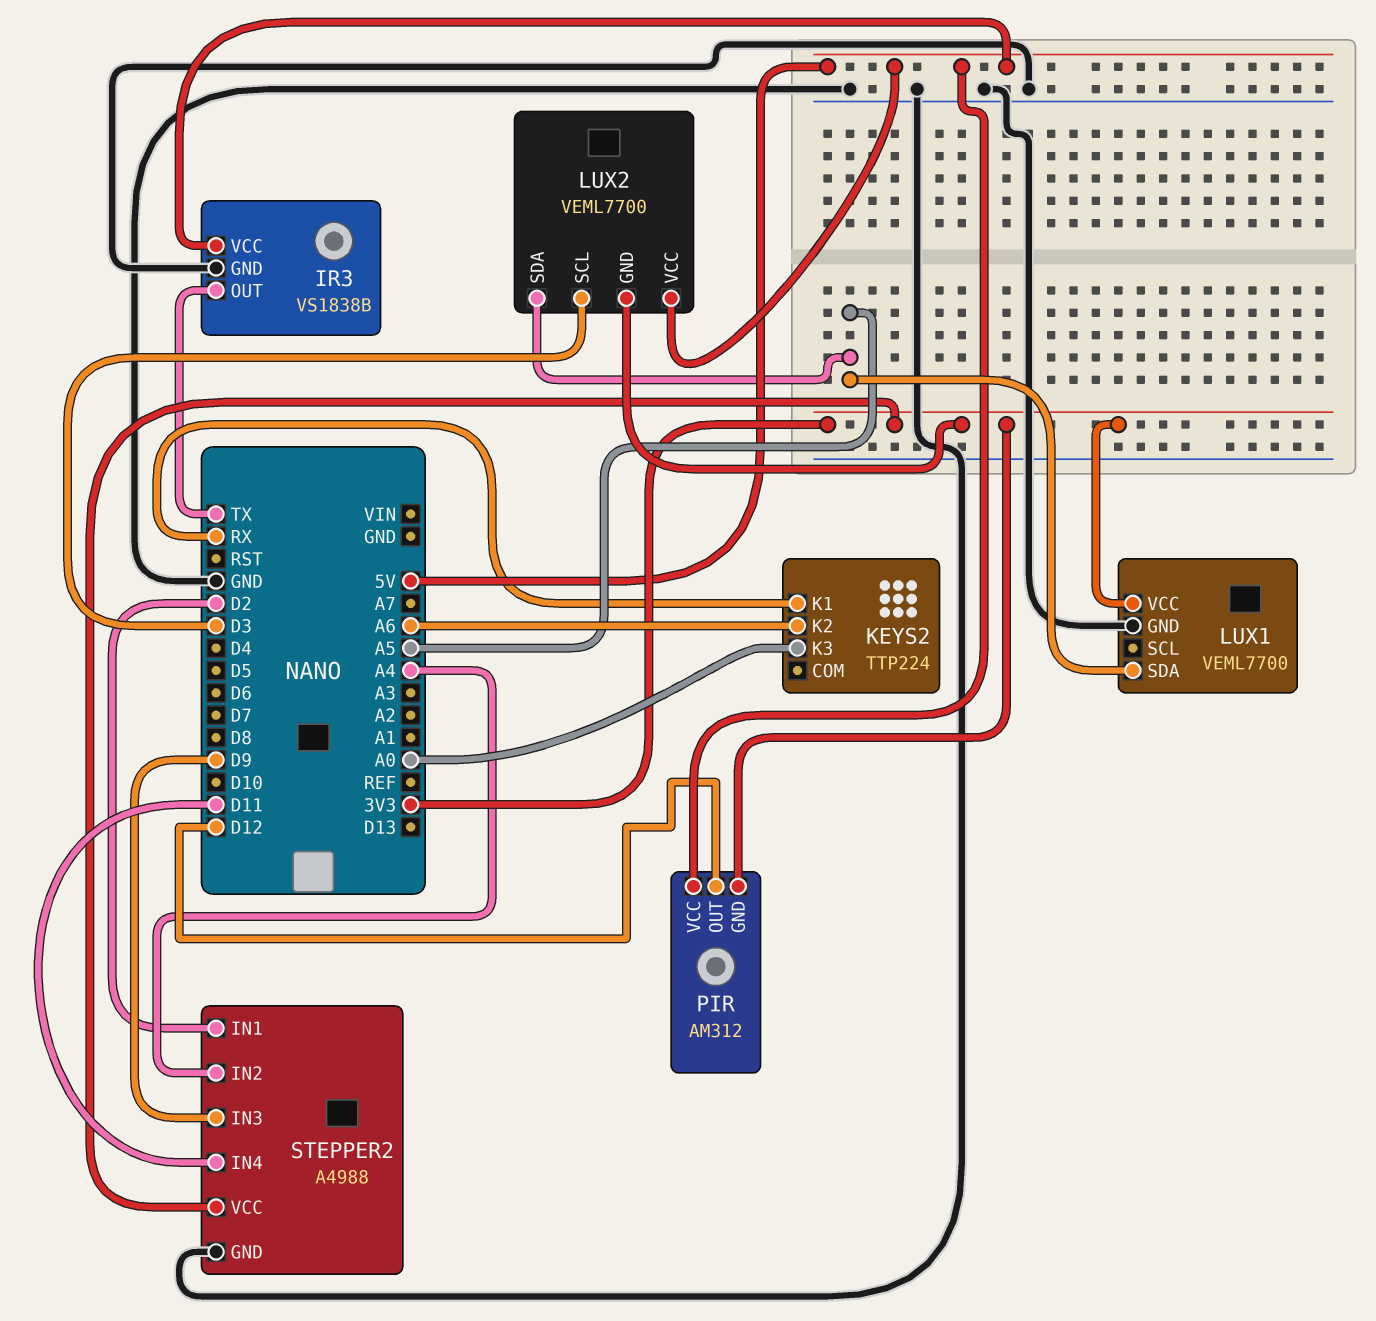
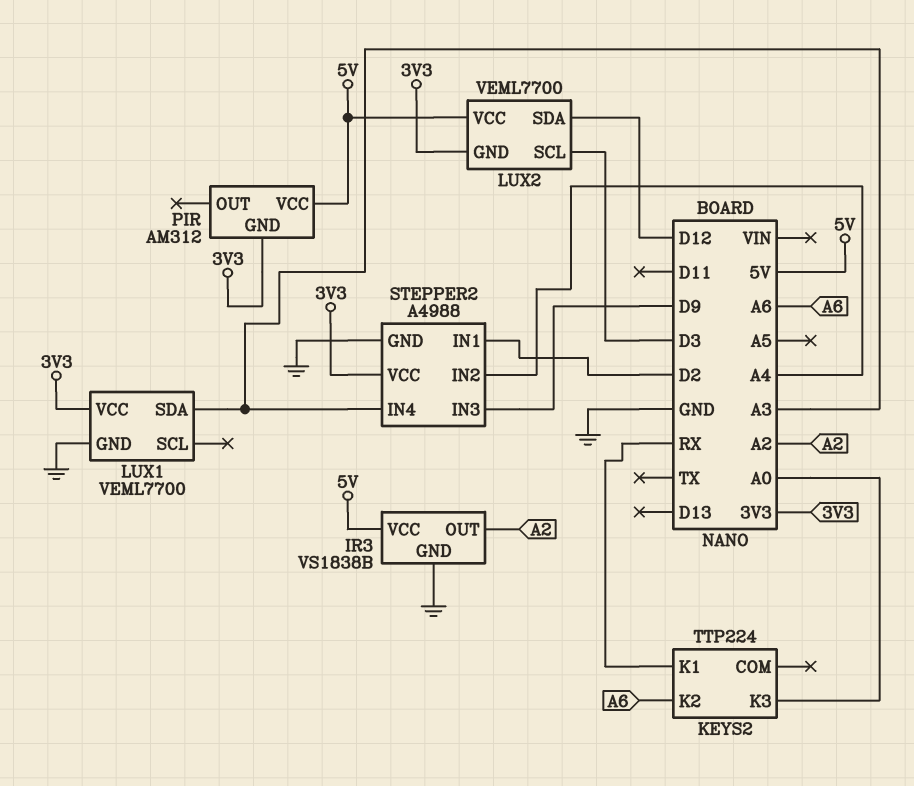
IR3 pin OUT: TX -> A2
LUX1 pin SDA: A5 -> A3
LUX2 pin SDA: A5 -> D12
PIR pin OUT: D12 -> none
STEPPER2 pin IN4: D11 -> A3

